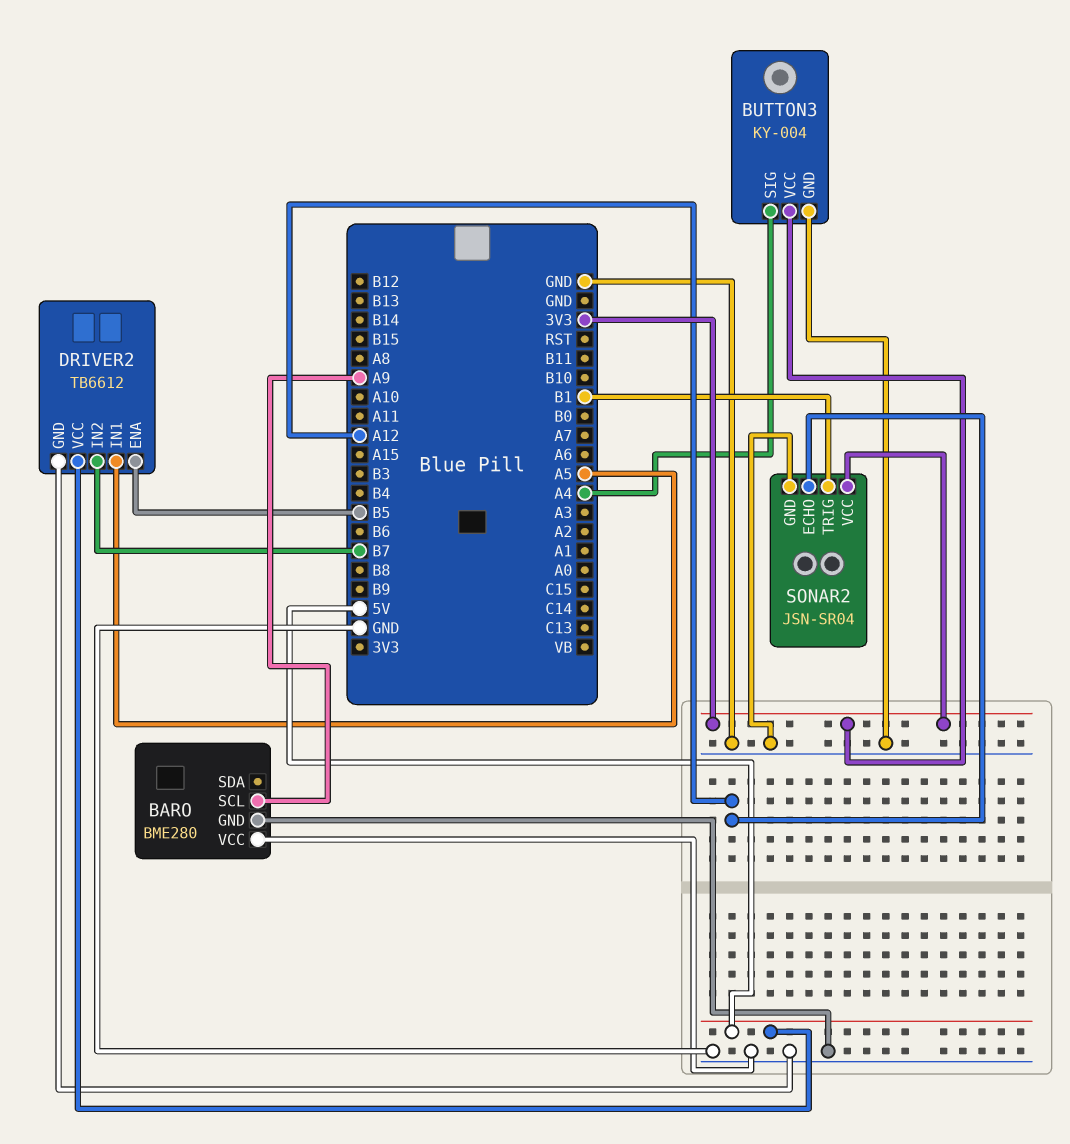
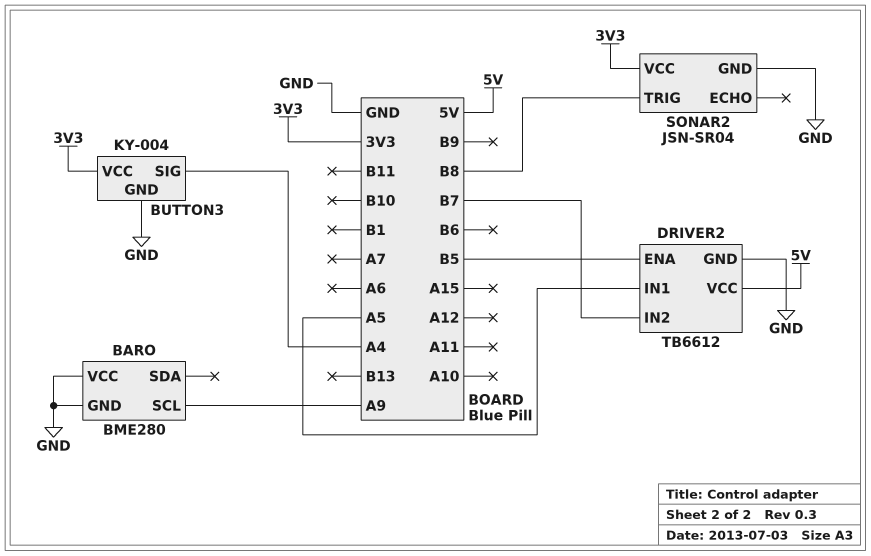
SONAR2 pin ECHO: A12 -> none
SONAR2 pin TRIG: B1 -> B8

